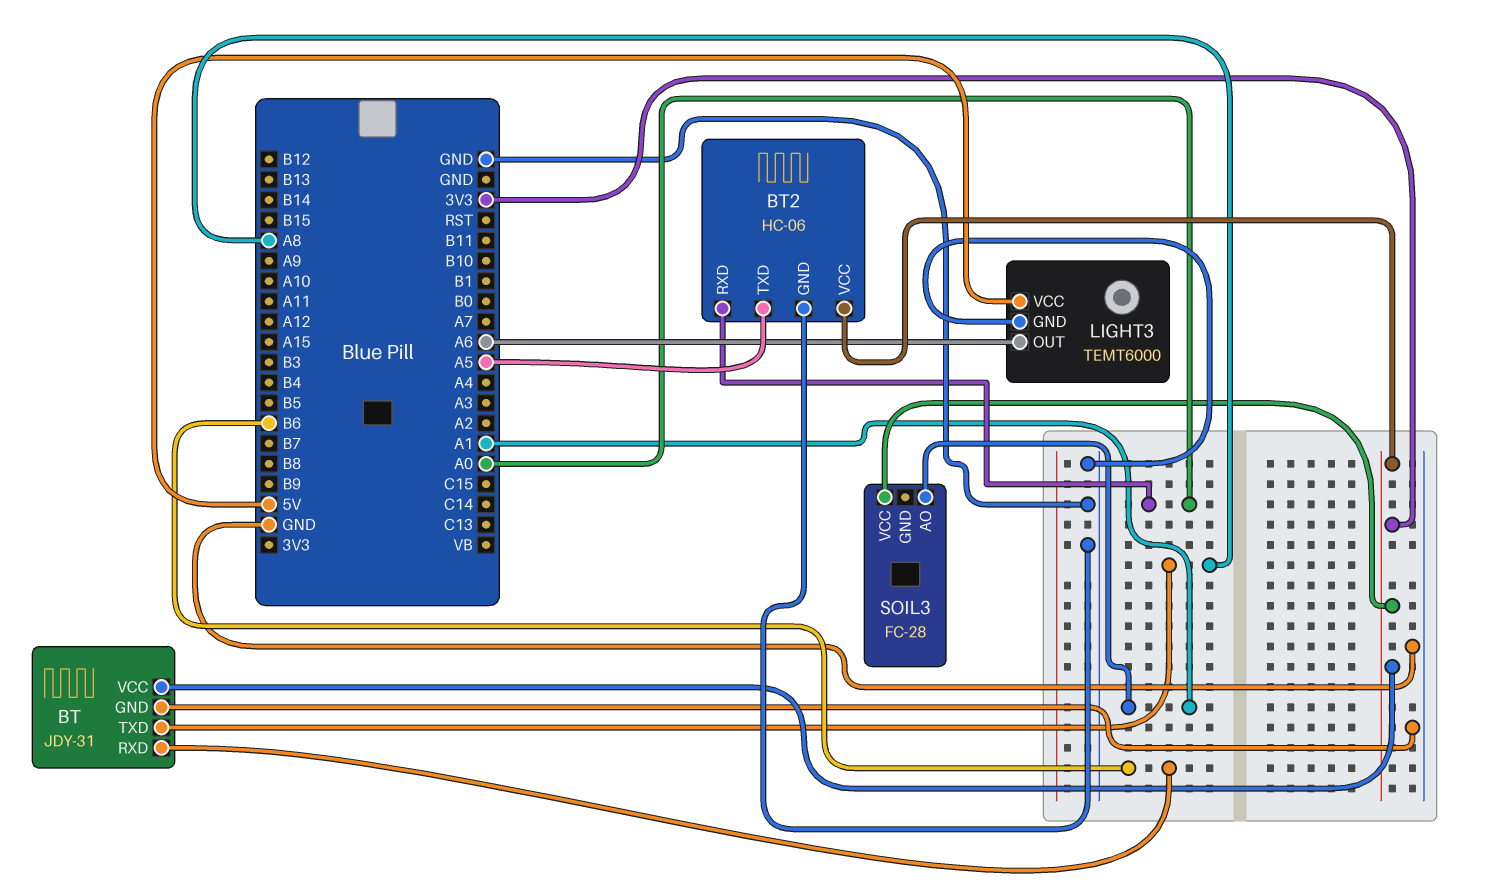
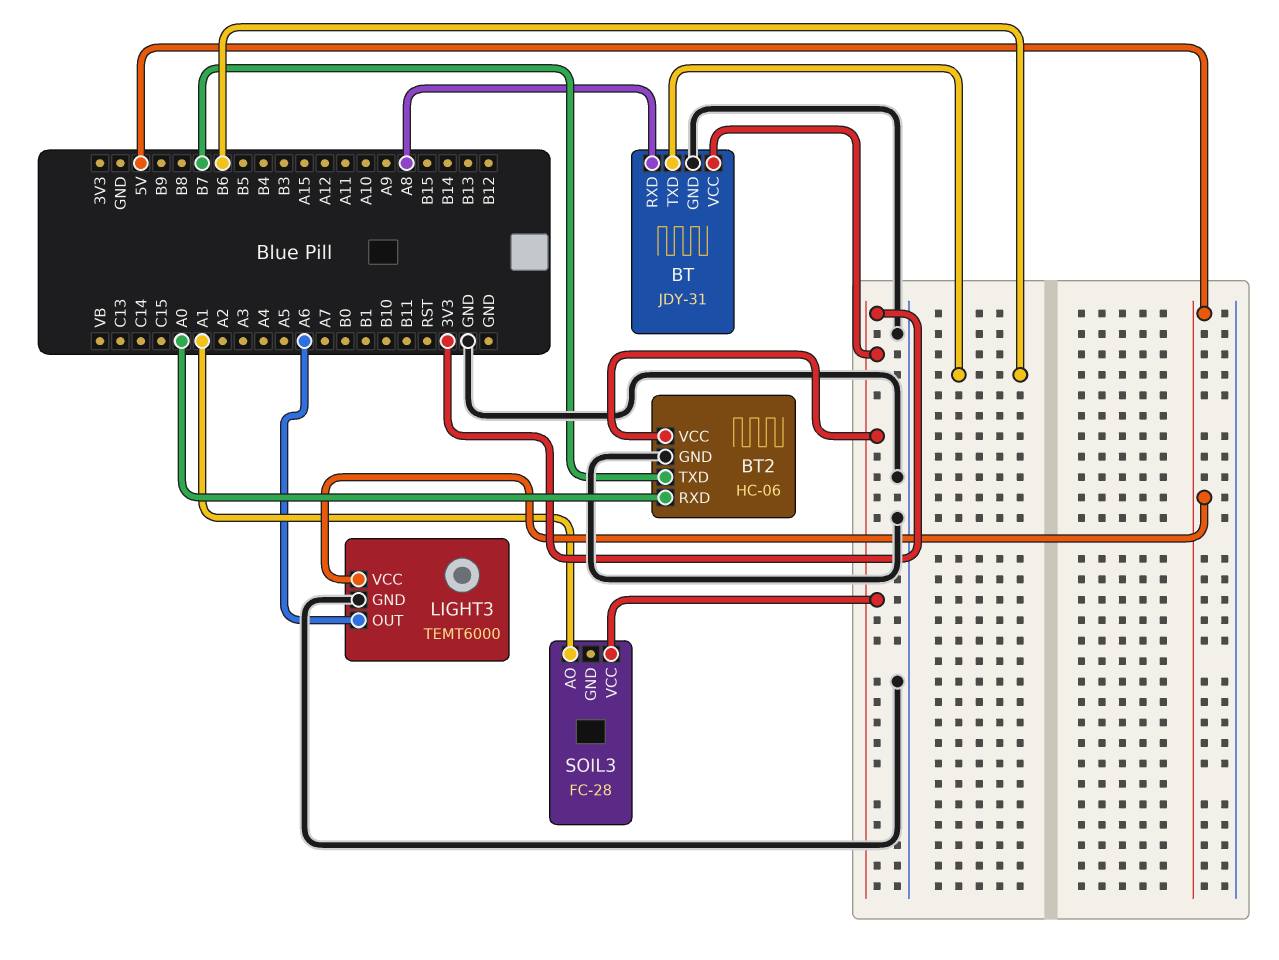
BT pin RXD: B6 -> A8
BT pin TXD: A8 -> B6
BT2 pin TXD: A5 -> B7

